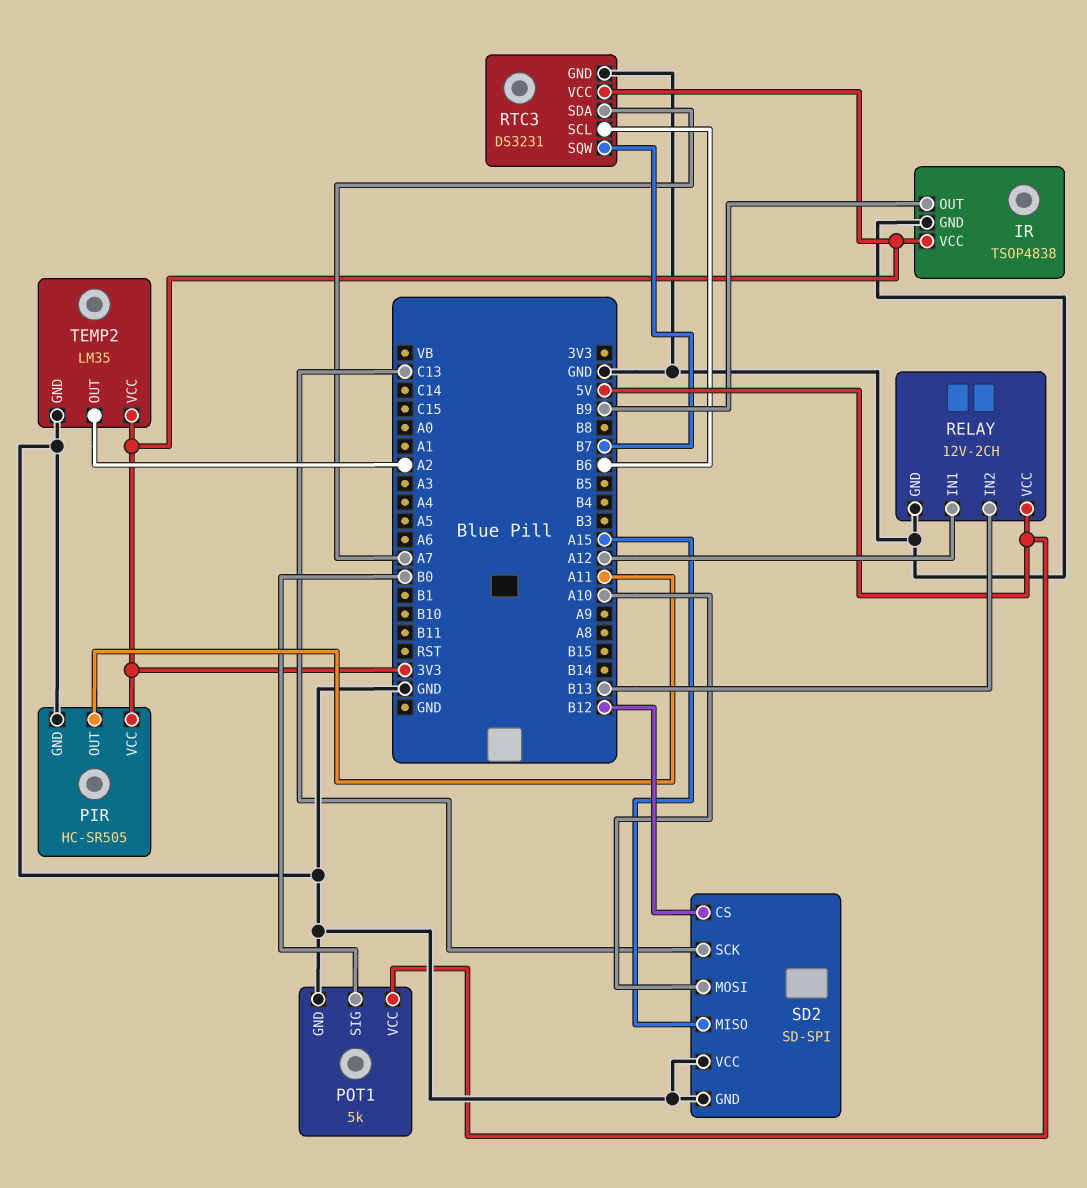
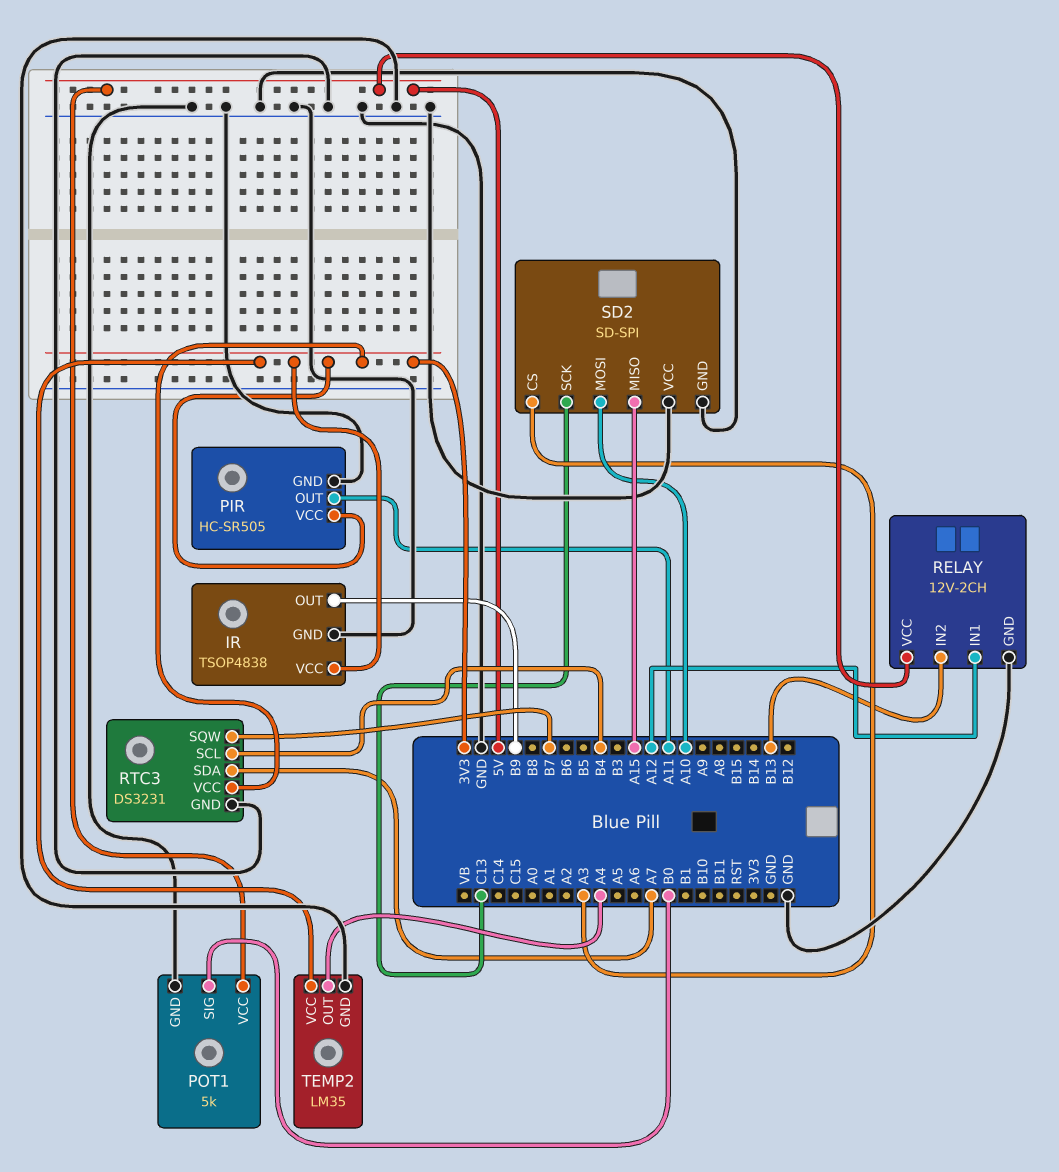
RTC3 pin SCL: B6 -> B4
SD2 pin CS: B12 -> A3
TEMP2 pin OUT: A2 -> A4

